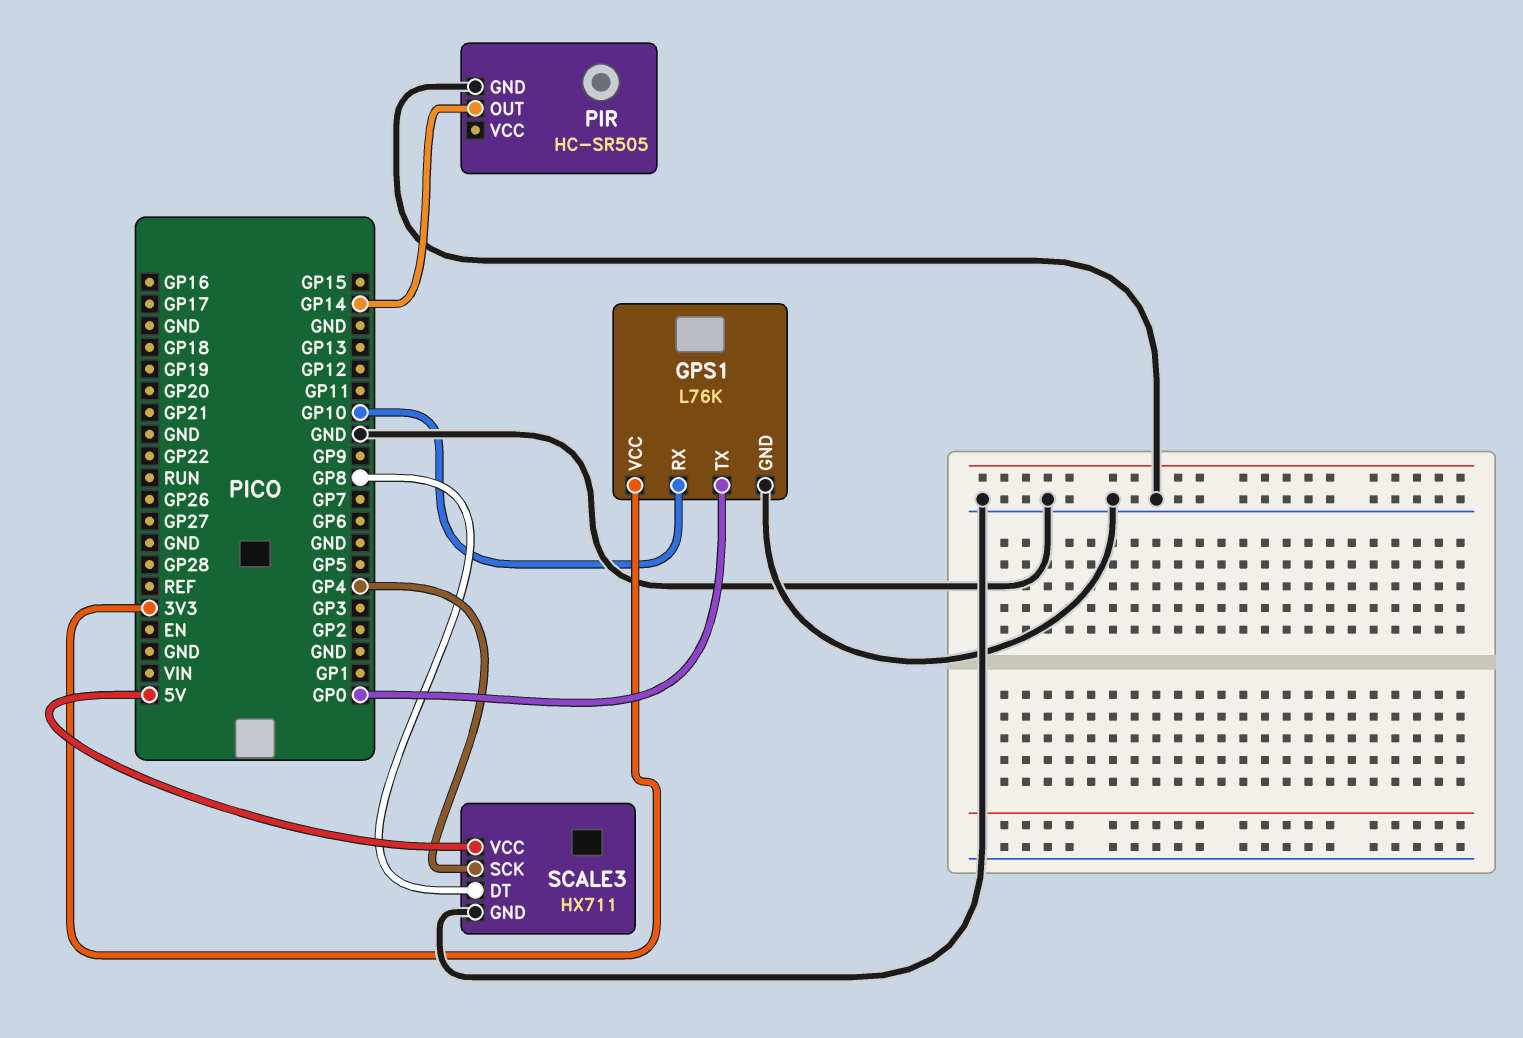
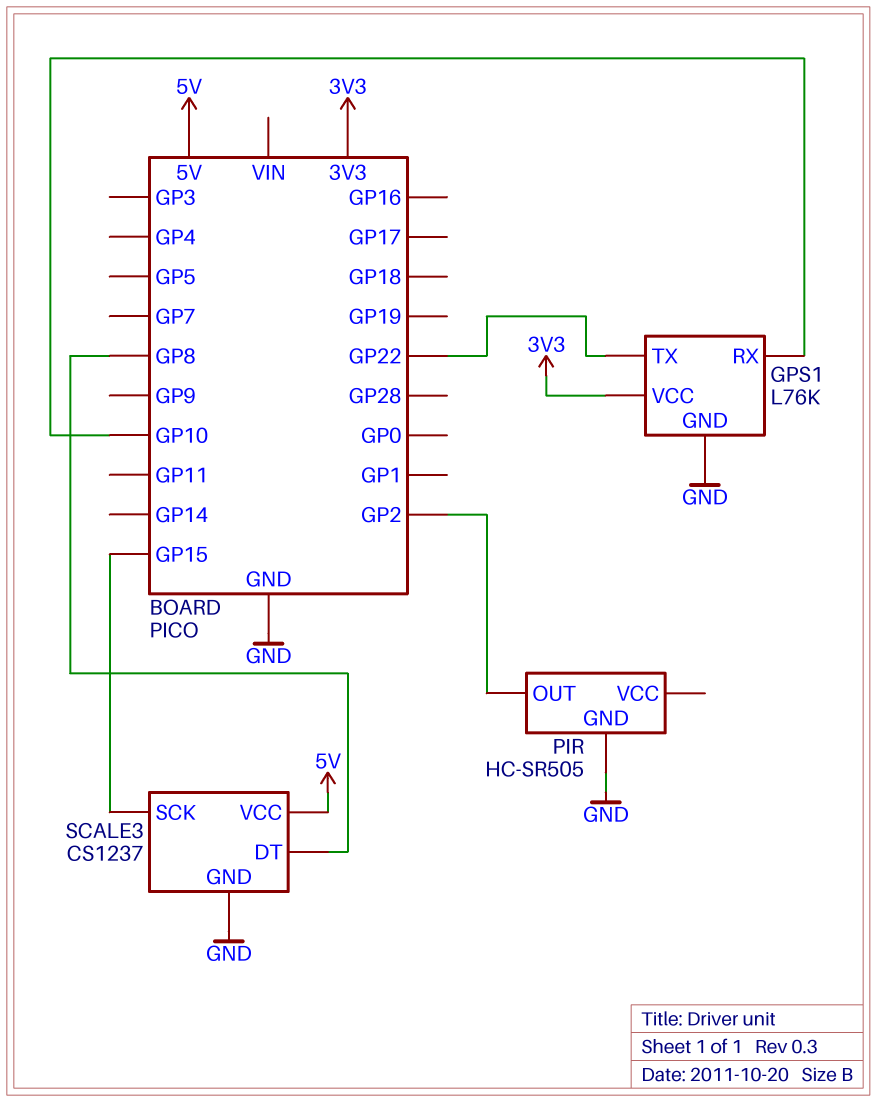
GPS1 pin TX: GP0 -> GP22
PIR pin OUT: GP14 -> GP2
SCALE3: HX711 -> CS1237
SCALE3 pin SCK: GP4 -> GP15

